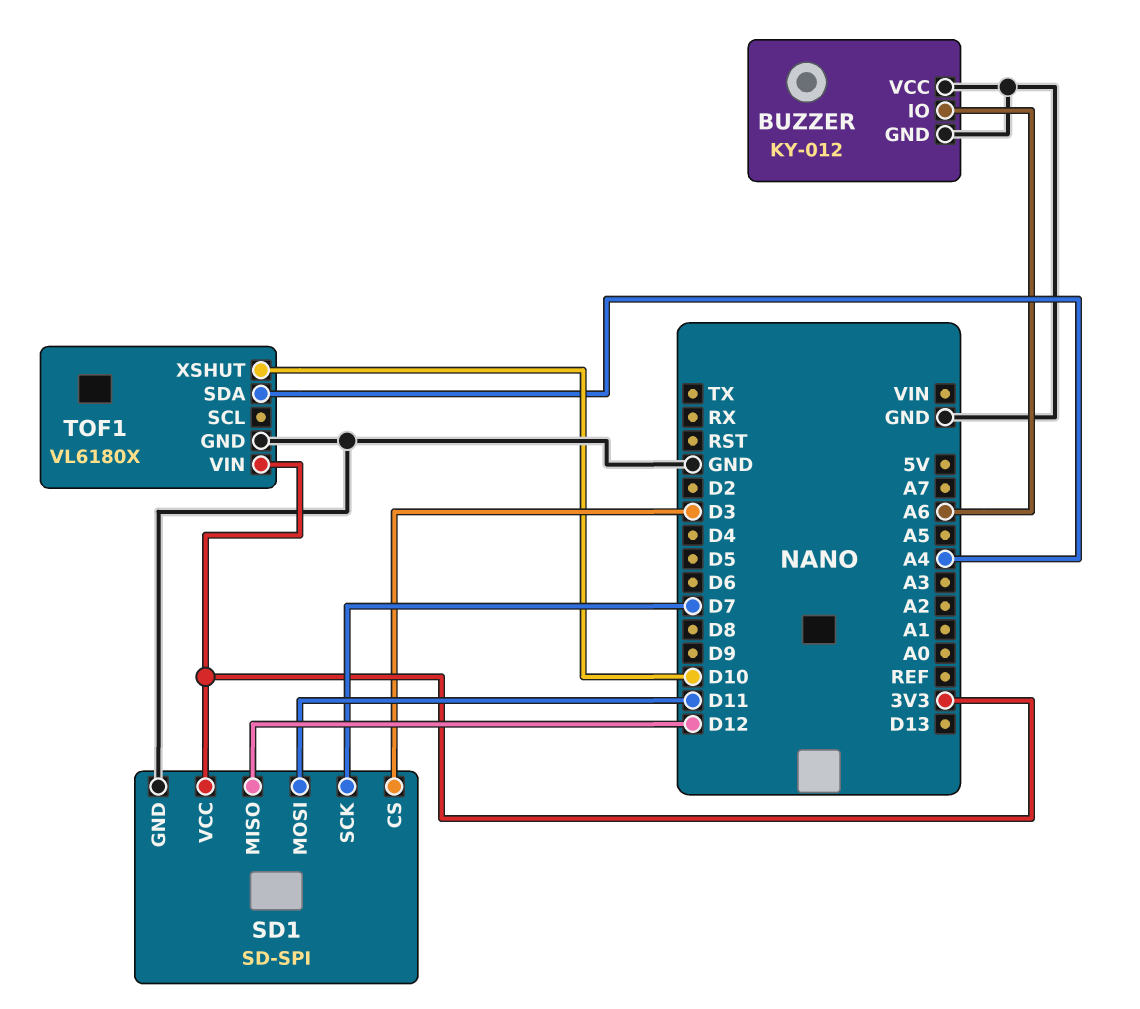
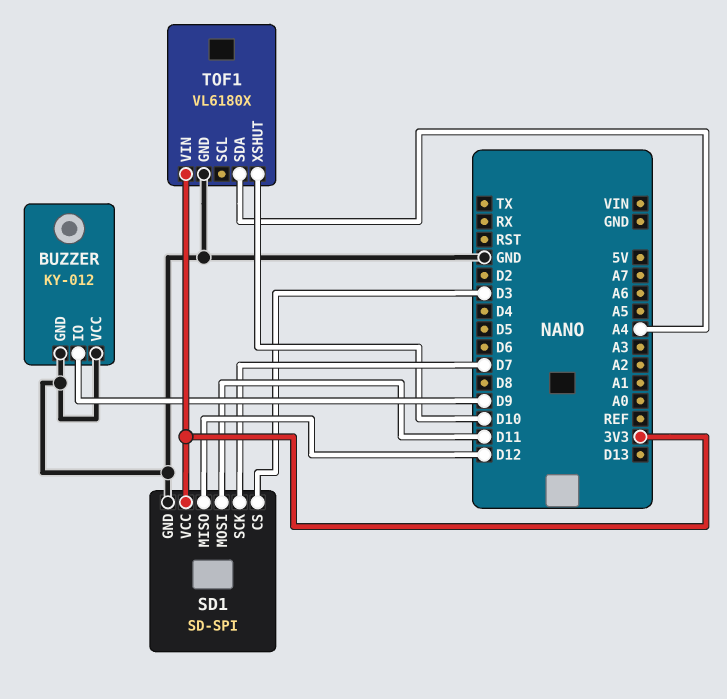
BUZZER pin IO: A6 -> D9

